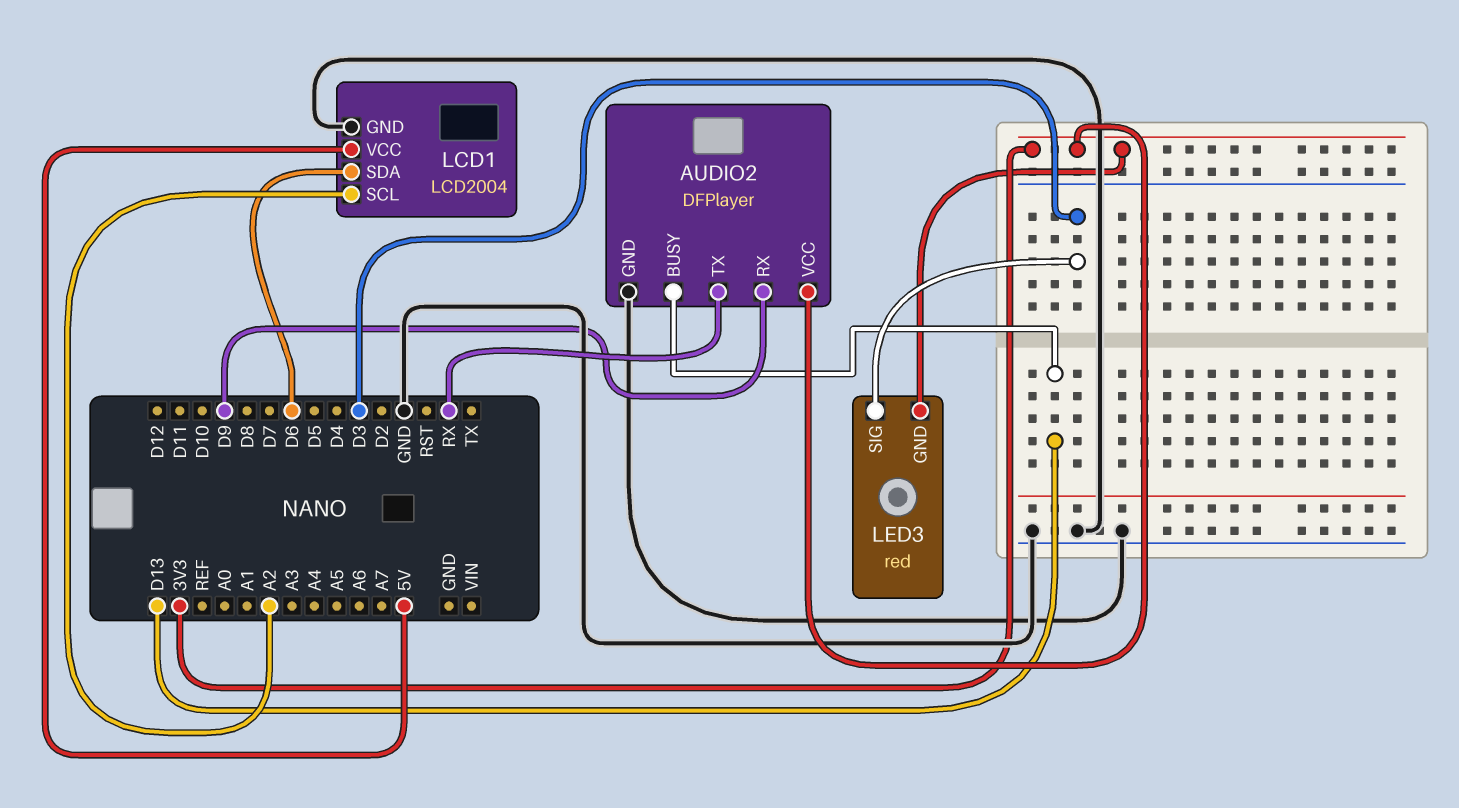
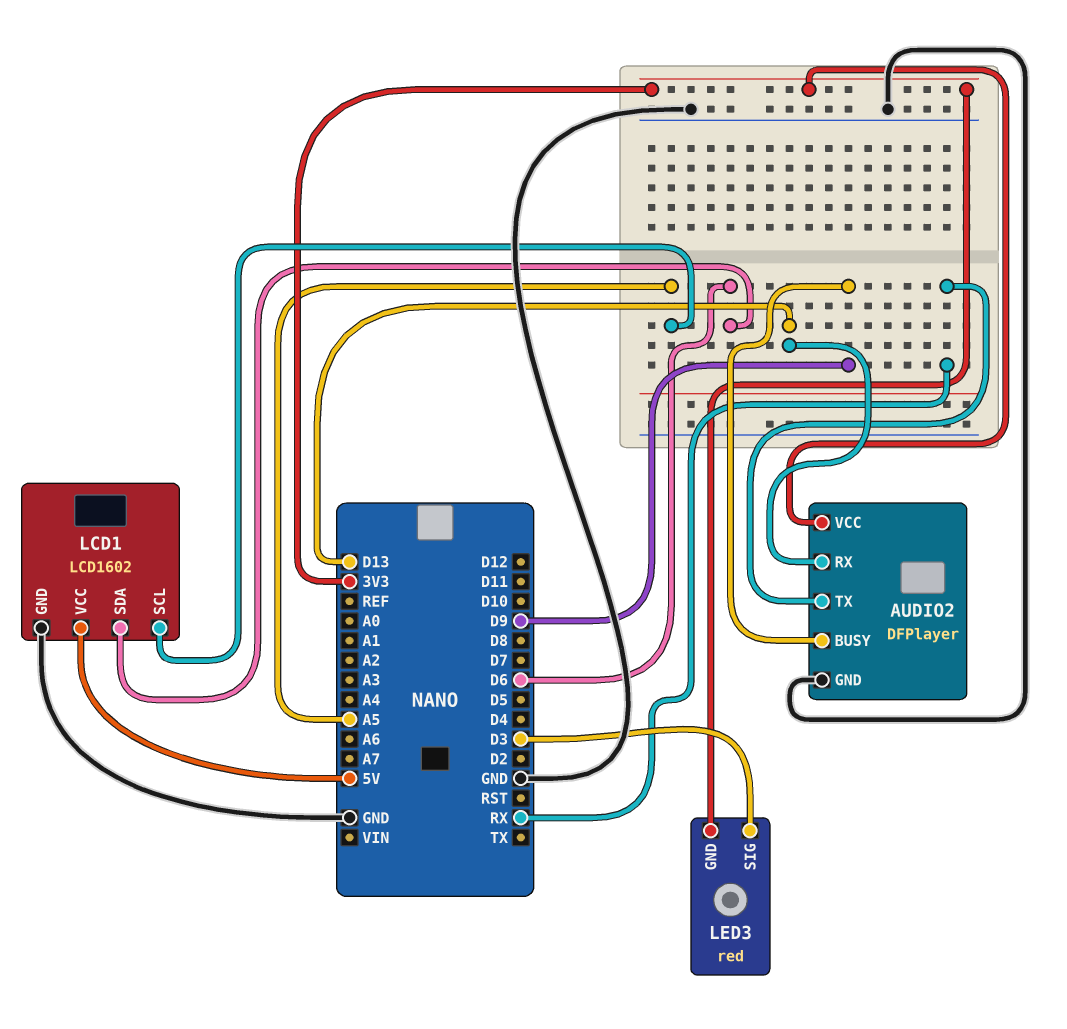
AUDIO2 pin BUSY: D13 -> D9
AUDIO2 pin RX: D9 -> D13
LCD1: LCD2004 -> LCD1602
LCD1 pin SCL: A2 -> A5

